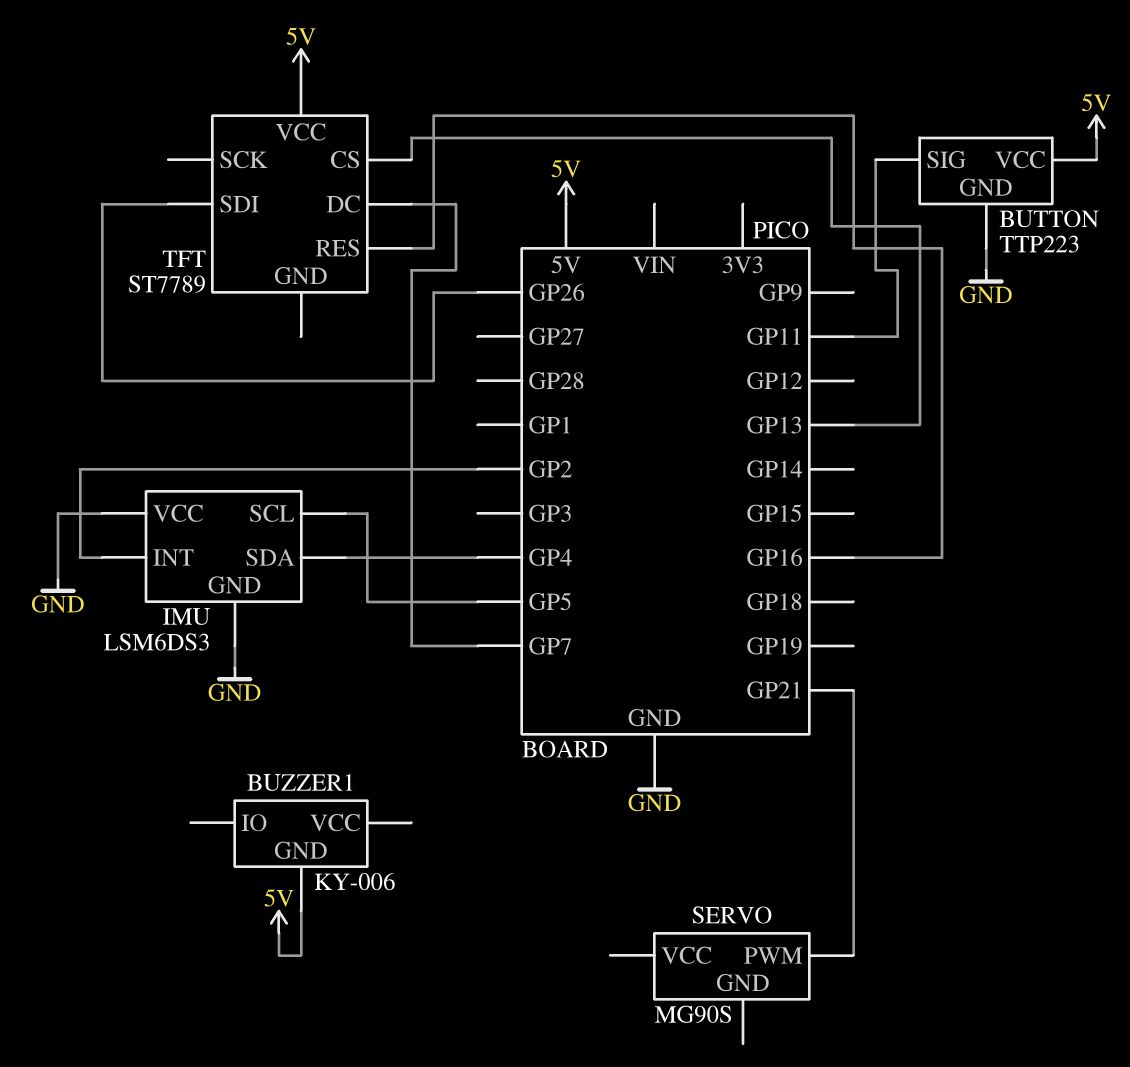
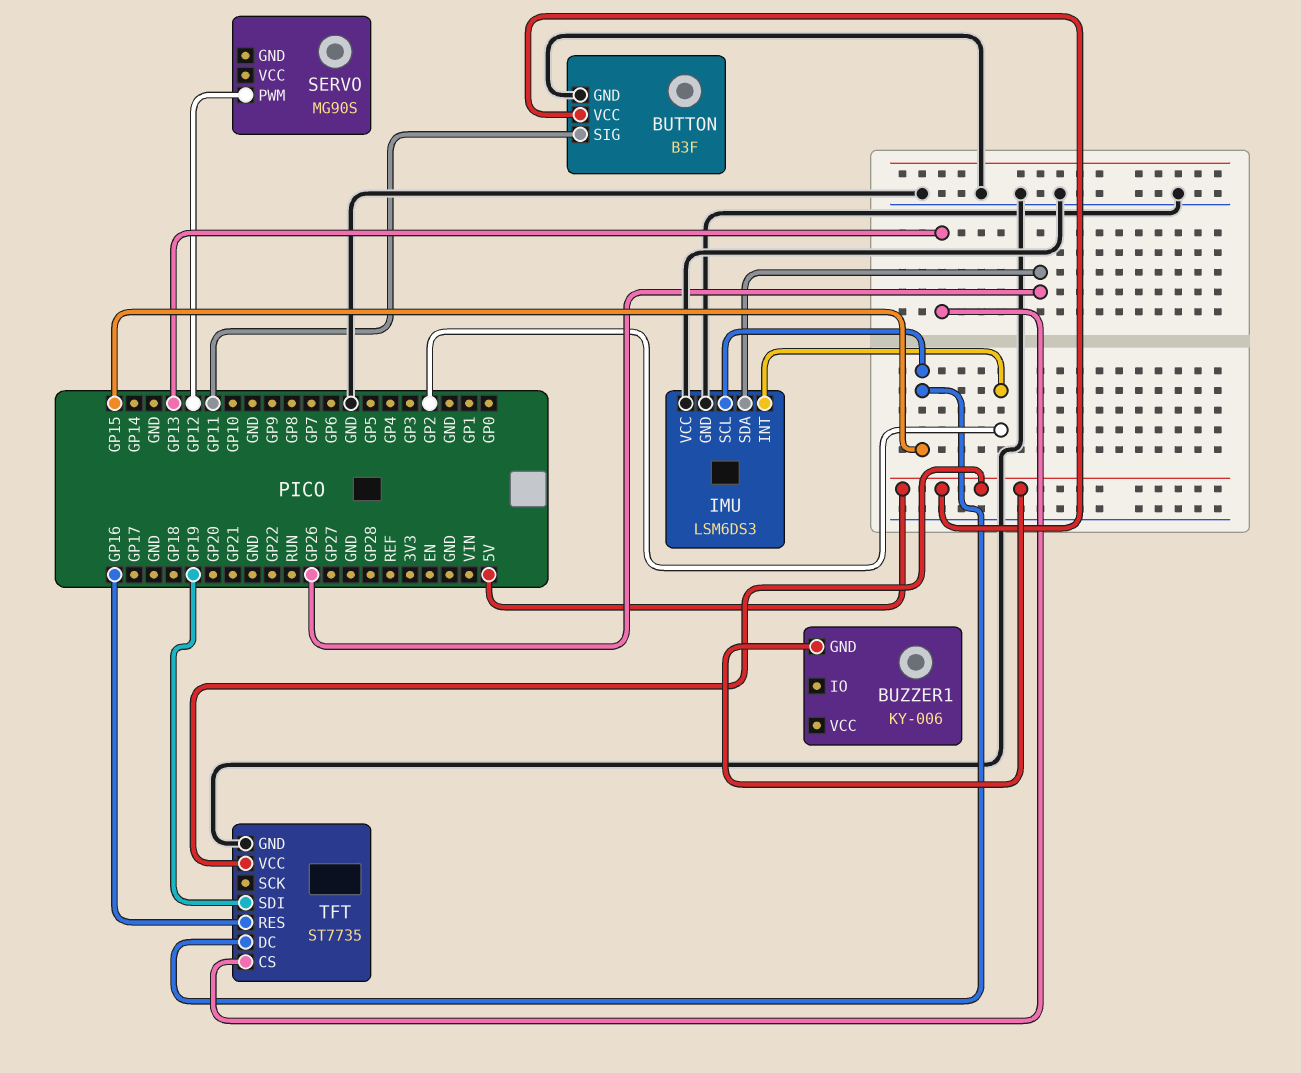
BUTTON: TTP223 -> B3F
IMU pin SCL: GP5 -> GP15
IMU pin SDA: GP4 -> GP26
SERVO pin PWM: GP21 -> GP12
TFT: ST7789 -> ST7735
TFT pin DC: GP7 -> GP15
TFT pin GND: none -> GND
TFT pin SDI: GP26 -> GP19

